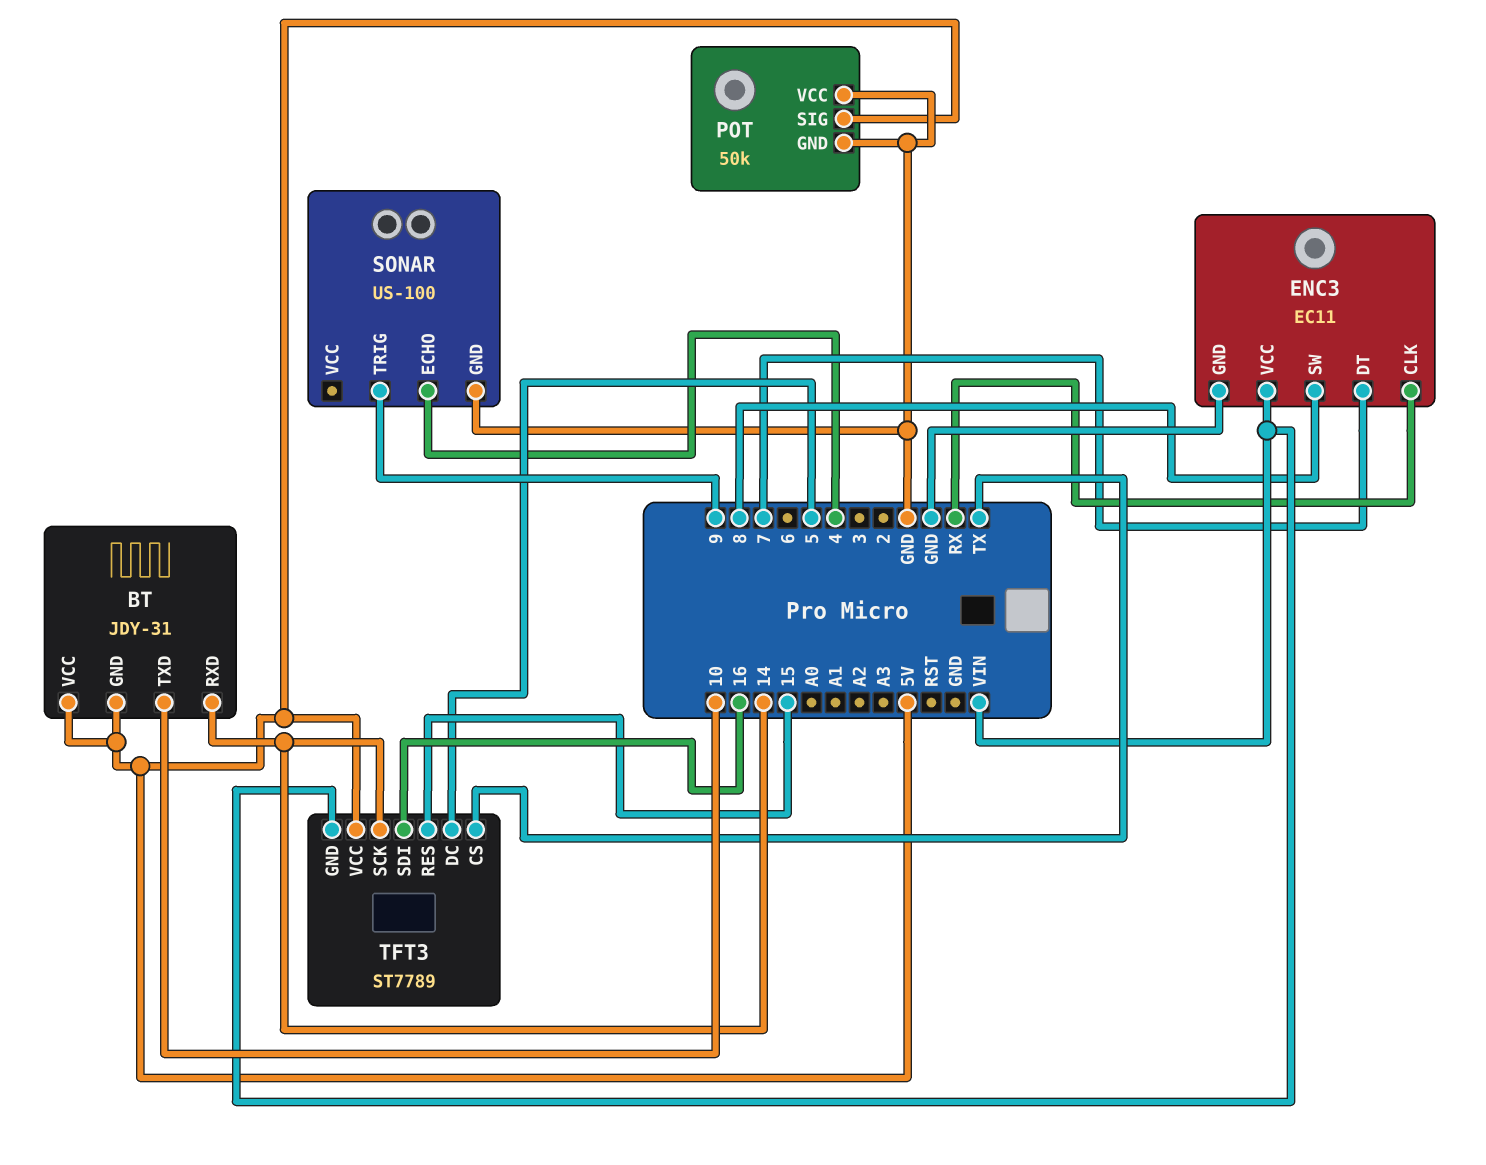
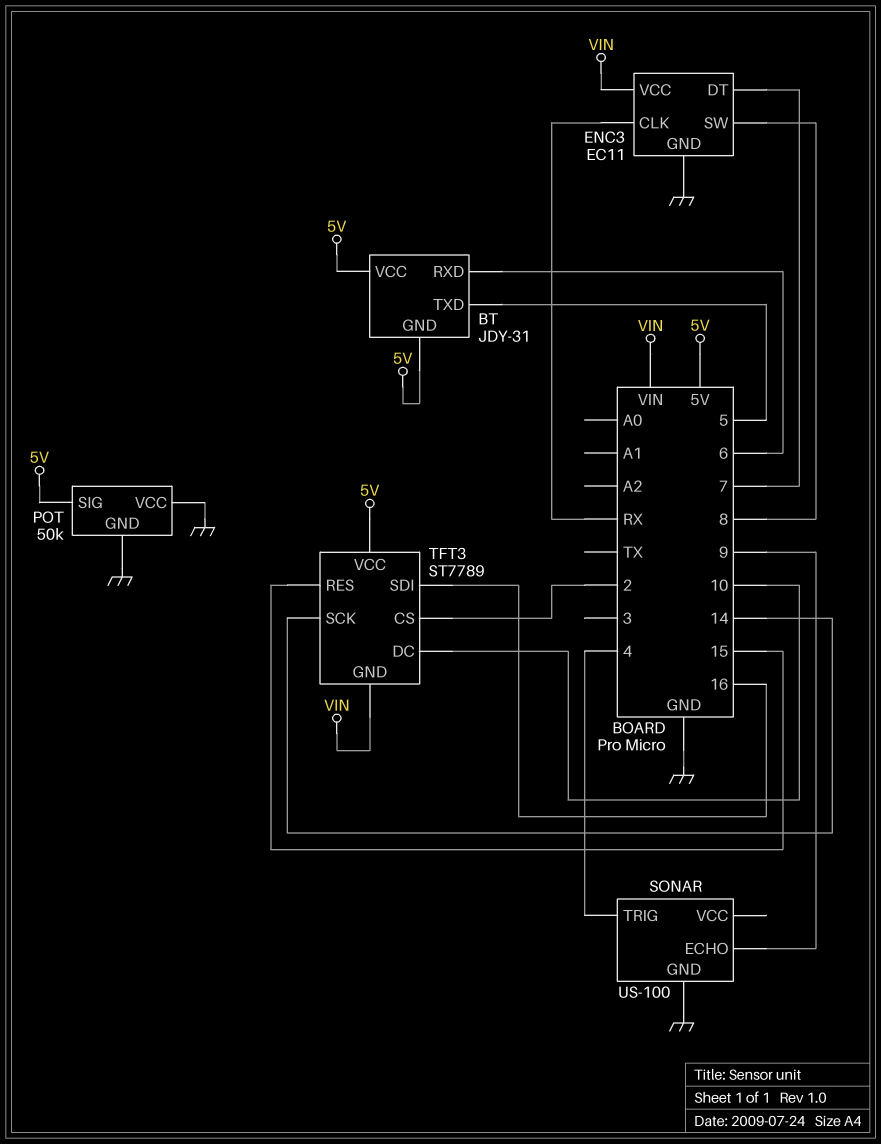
BT pin RXD: 14 -> 6
BT pin TXD: 10 -> 5
SONAR pin ECHO: 4 -> 9
SONAR pin TRIG: 9 -> 4
TFT3 pin CS: TX -> 2
TFT3 pin DC: 5 -> 10

